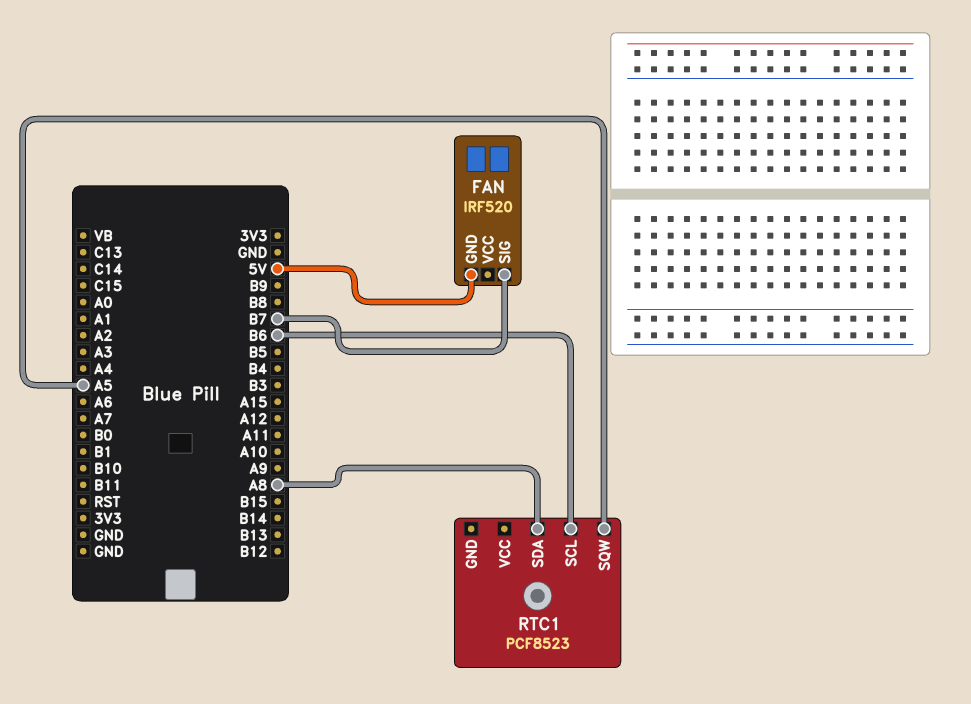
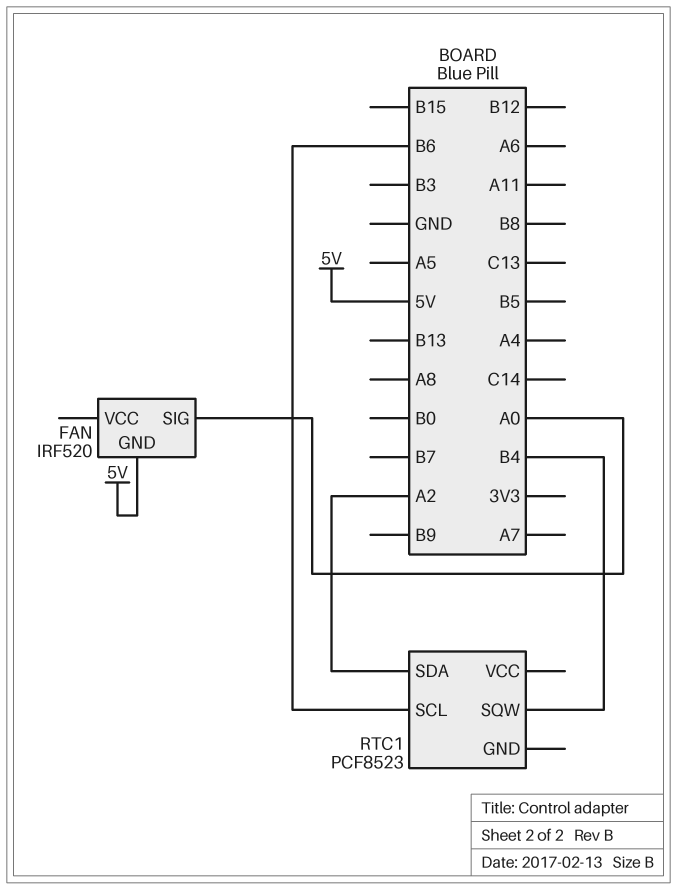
FAN pin SIG: B7 -> A0
RTC1 pin SDA: A8 -> A2
RTC1 pin SQW: A5 -> B4

